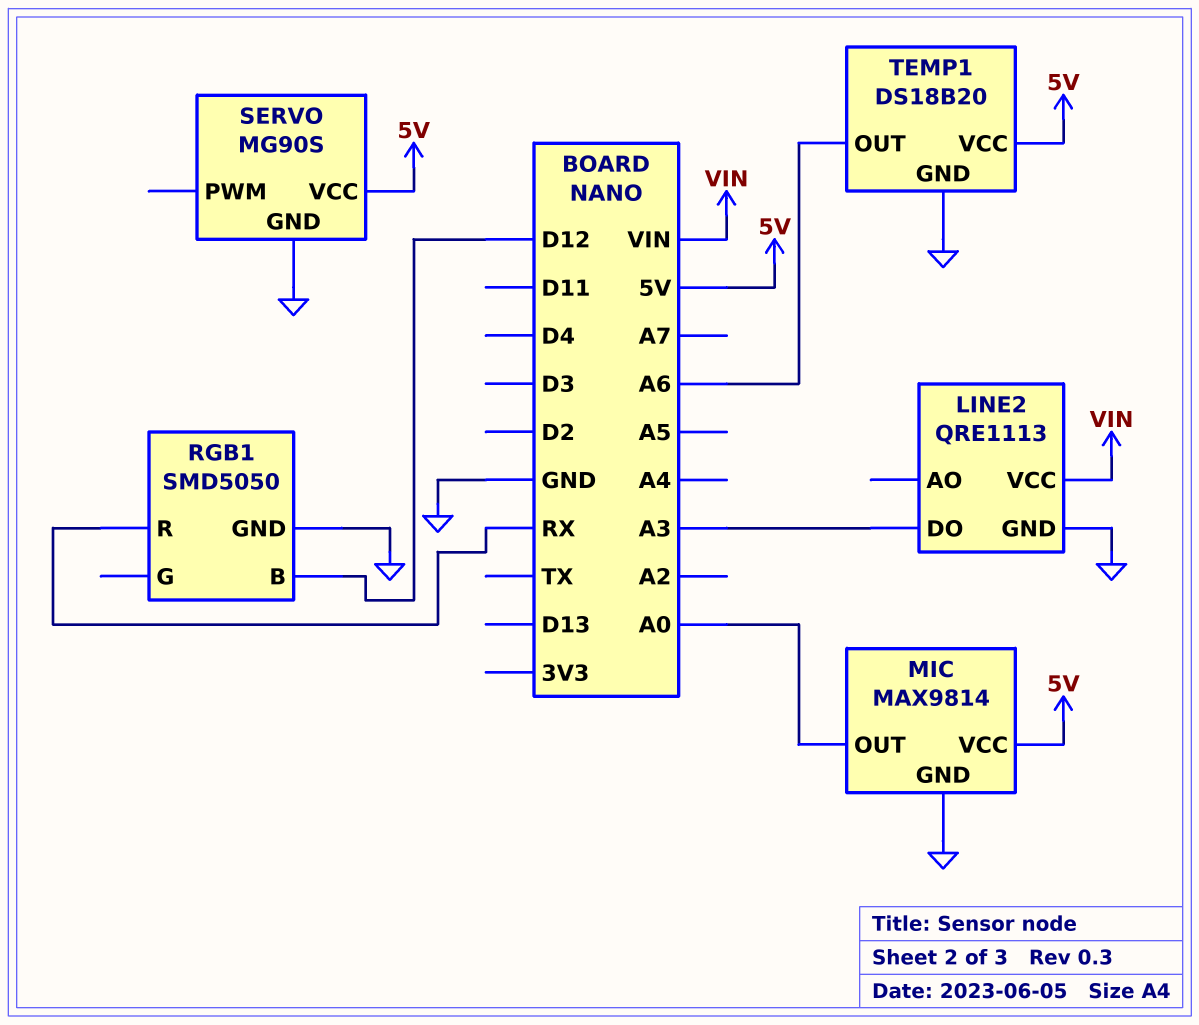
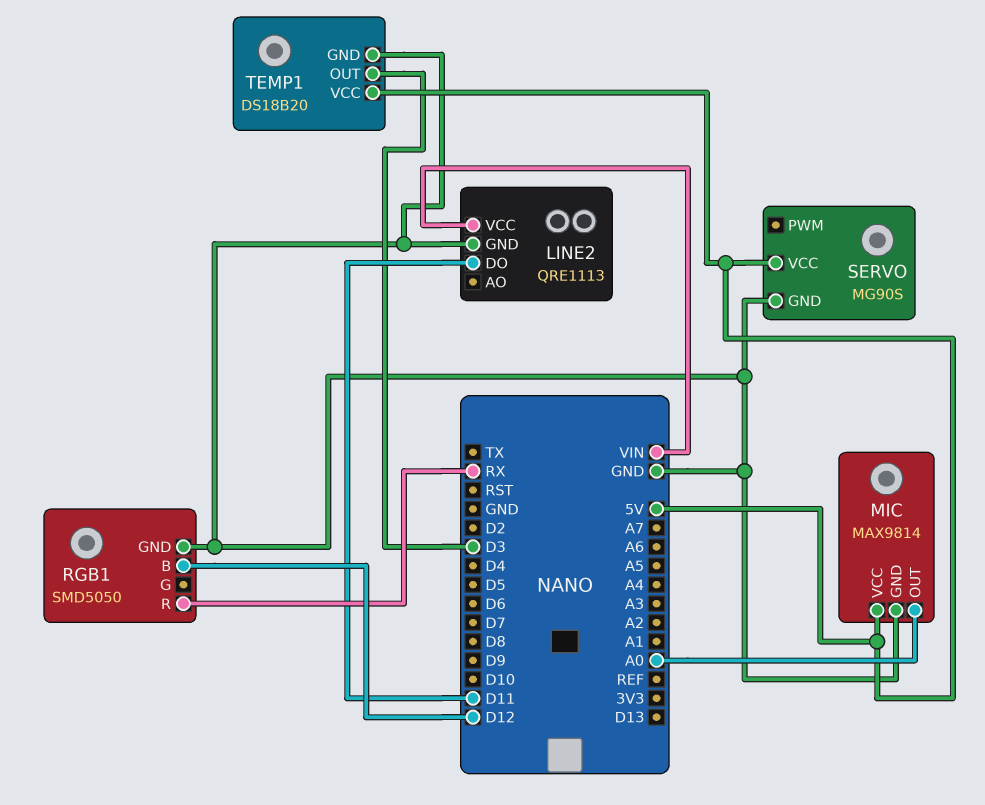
LINE2 pin DO: A3 -> D11
TEMP1 pin OUT: A6 -> D3

